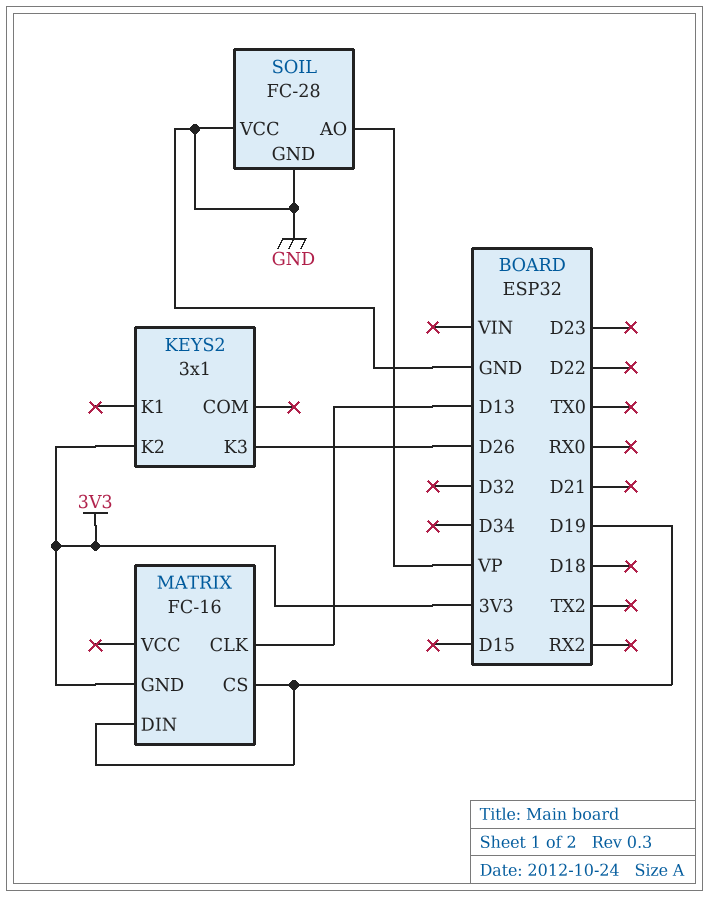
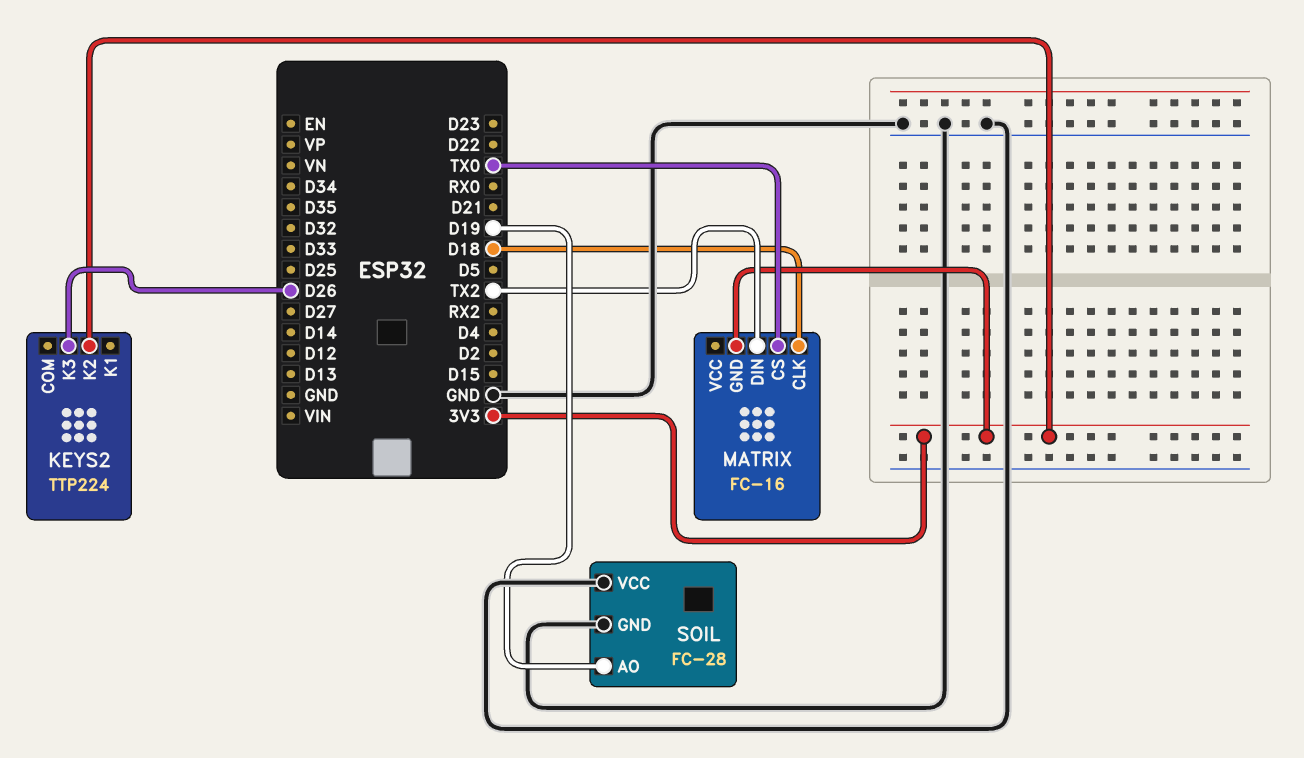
KEYS2: 3x1 -> TTP224
MATRIX pin CLK: D13 -> D18
MATRIX pin CS: D19 -> TX0
MATRIX pin DIN: D19 -> TX2
SOIL pin AO: VP -> D19

